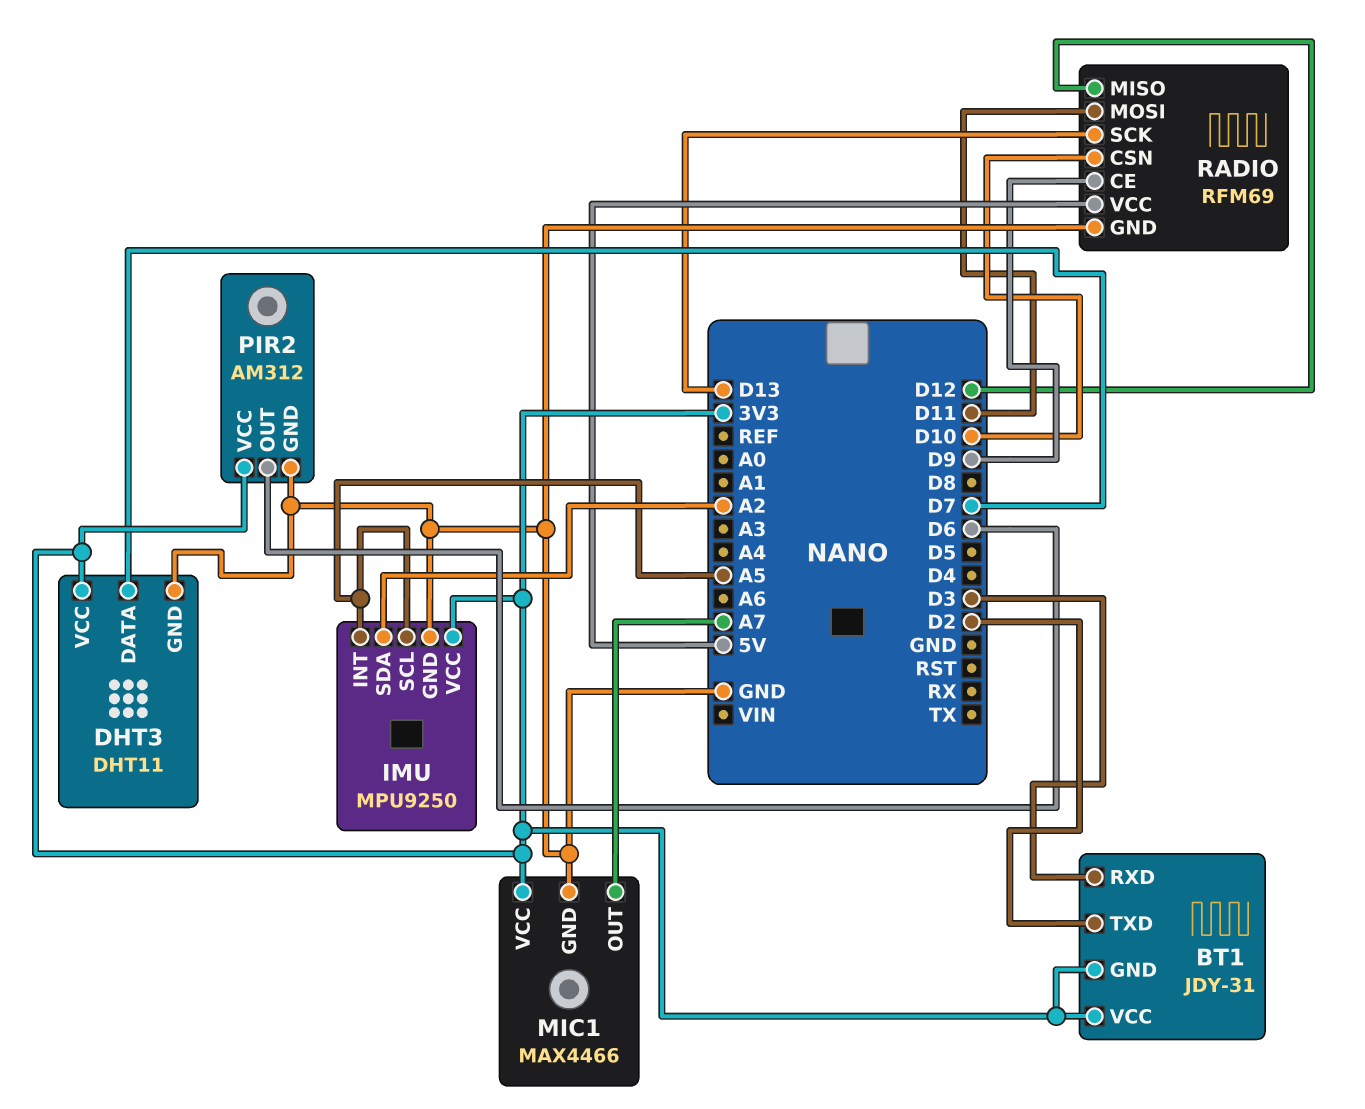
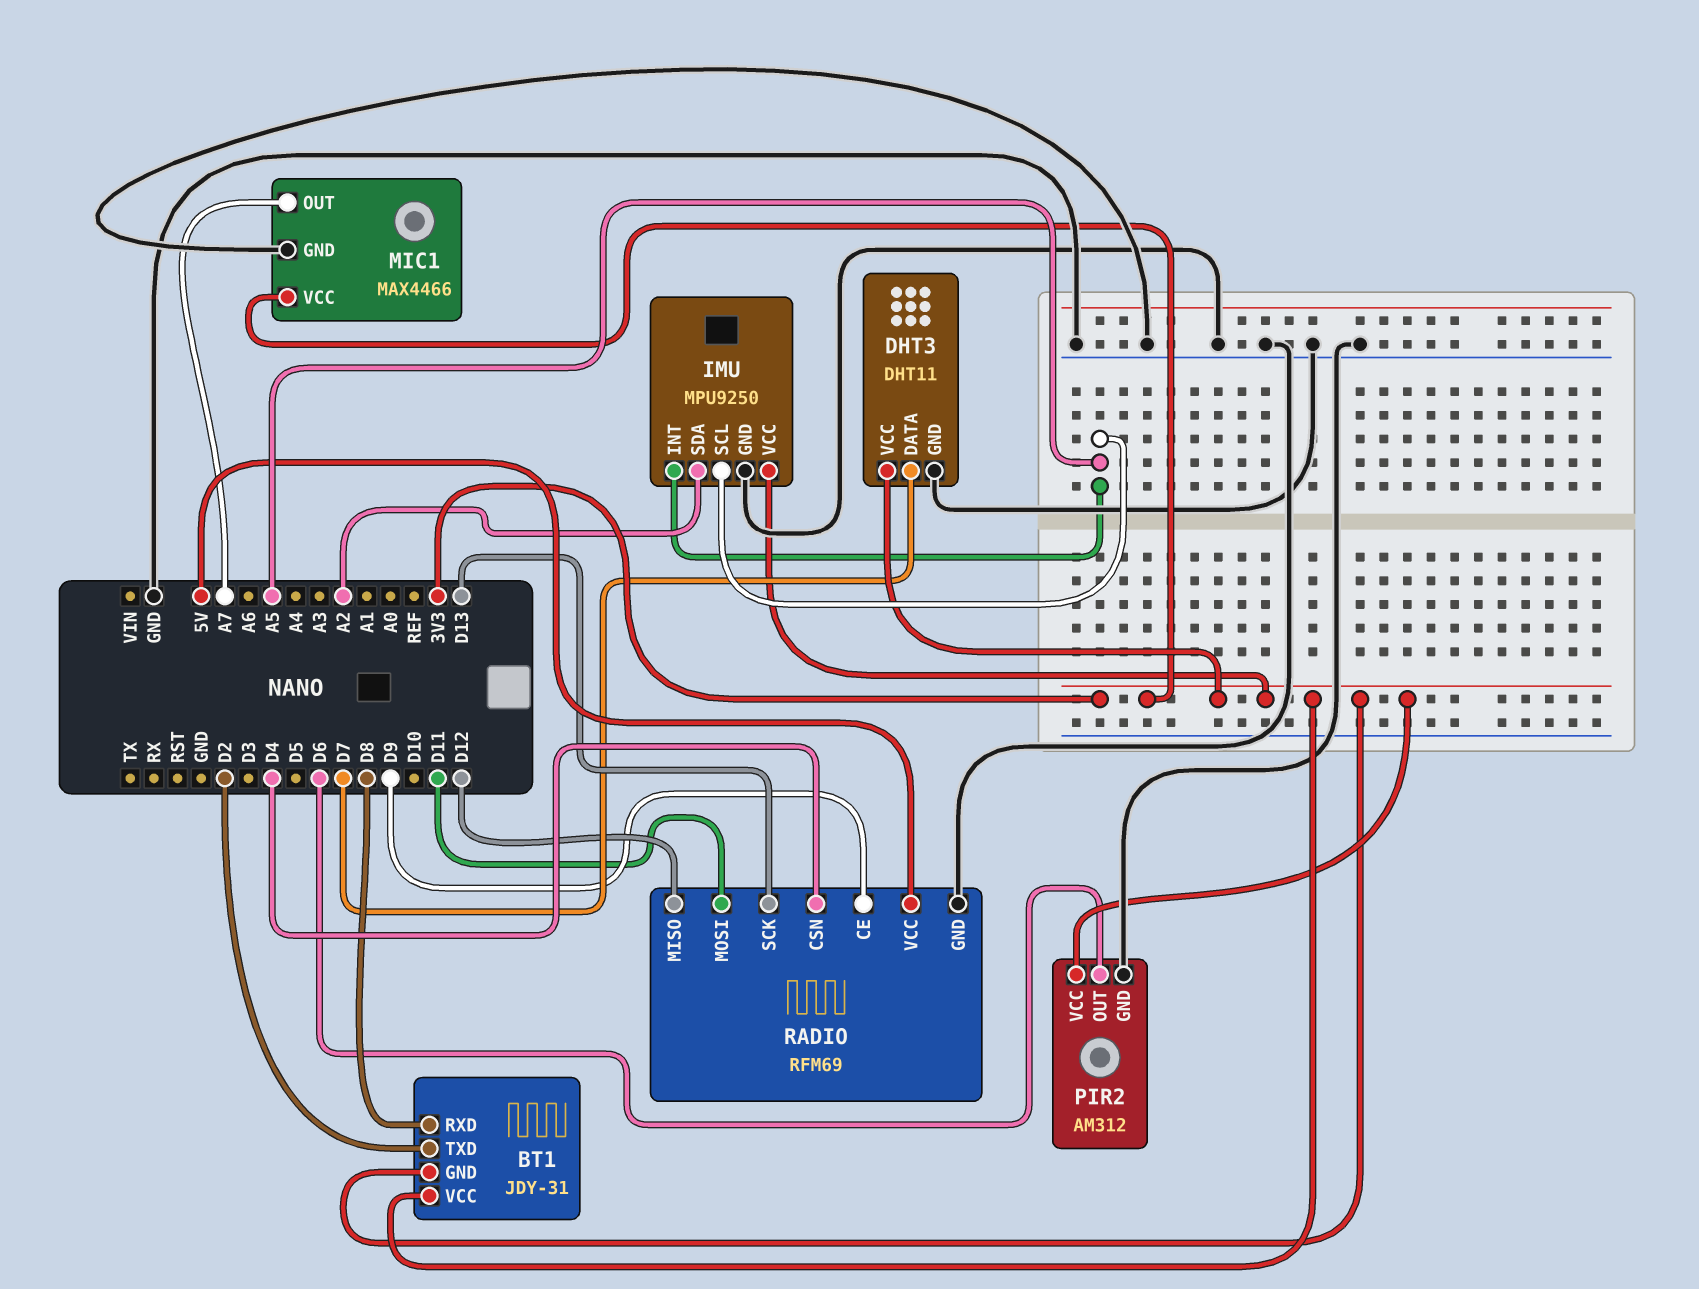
BT1 pin RXD: D3 -> D8
RADIO pin CSN: D10 -> D4

